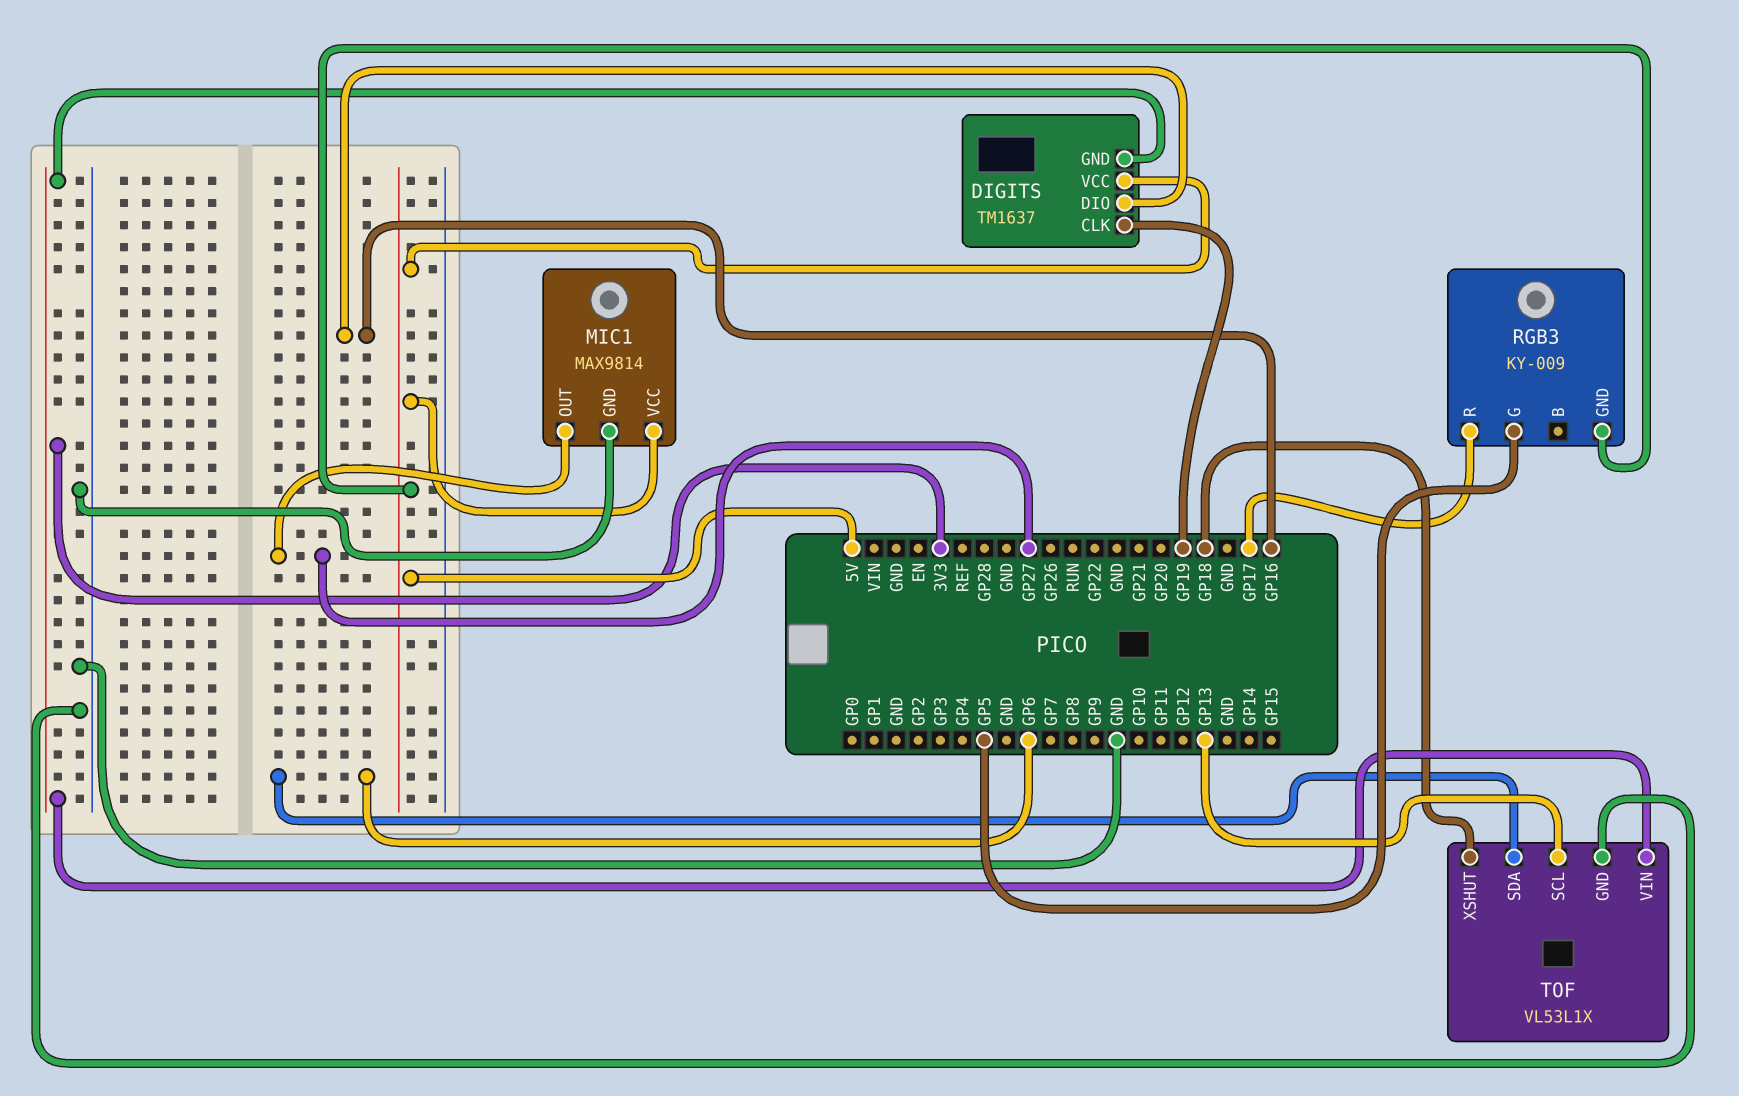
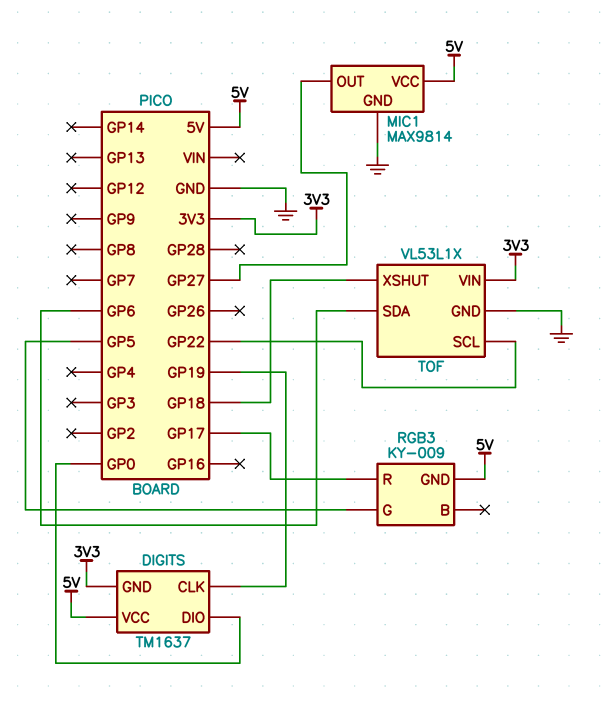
DIGITS pin DIO: GP16 -> GP0
TOF pin SCL: GP13 -> GP22

